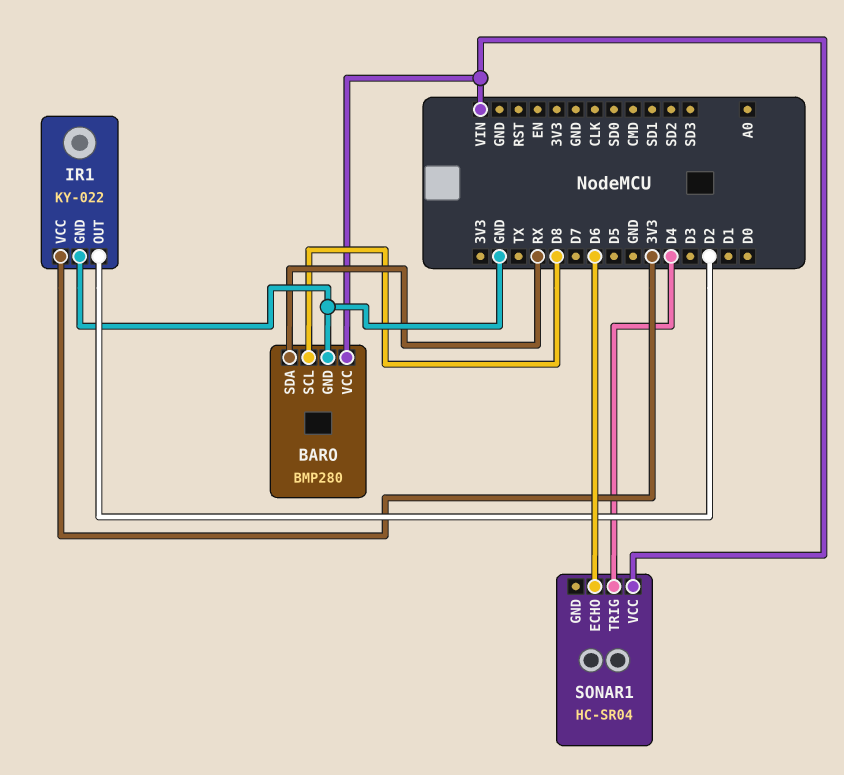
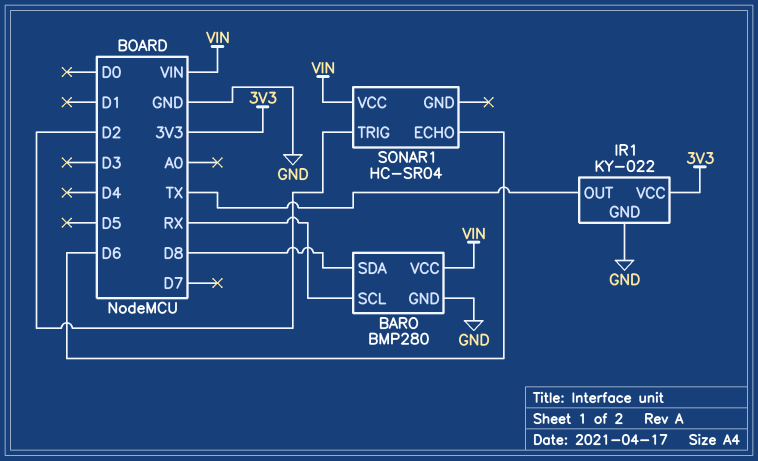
BARO pin SCL: D8 -> RX
BARO pin SDA: RX -> D8
IR1 pin OUT: D2 -> TX
SONAR1 pin TRIG: D4 -> D2

